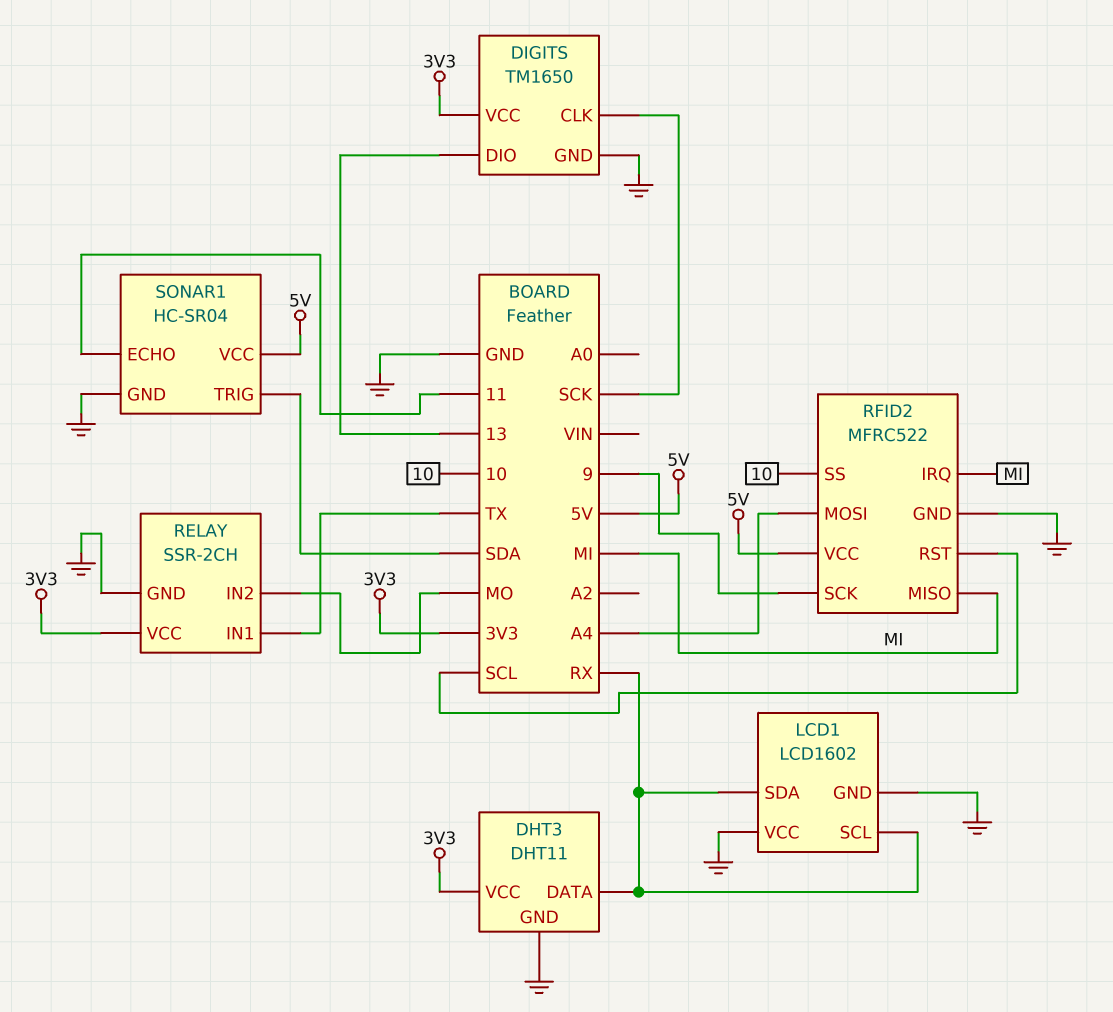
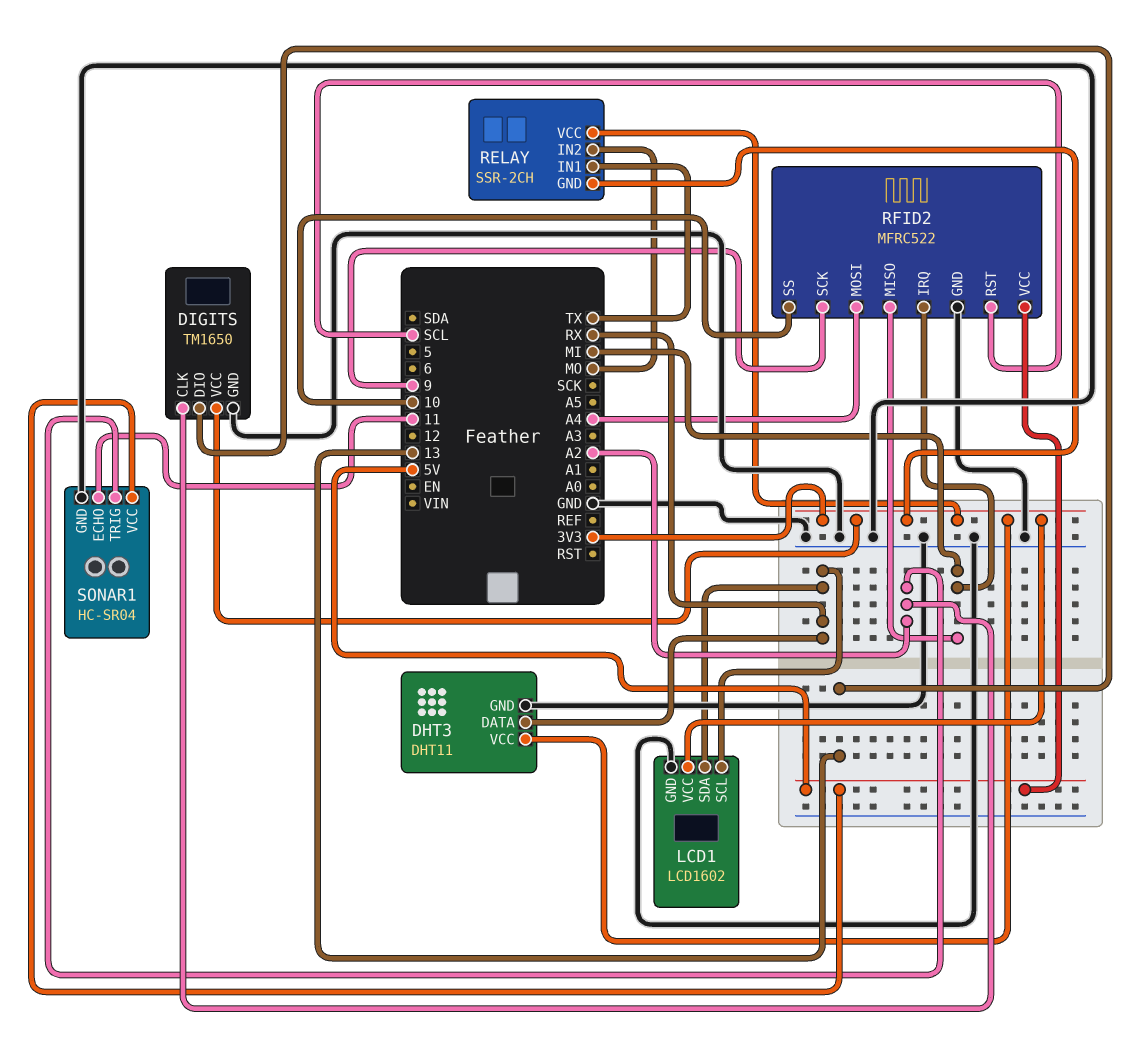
DIGITS pin CLK: SCK -> A2
LCD1 pin VCC: GND -> 3V3
RELAY pin GND: GND -> 3V3
SONAR1 pin TRIG: SDA -> A2

